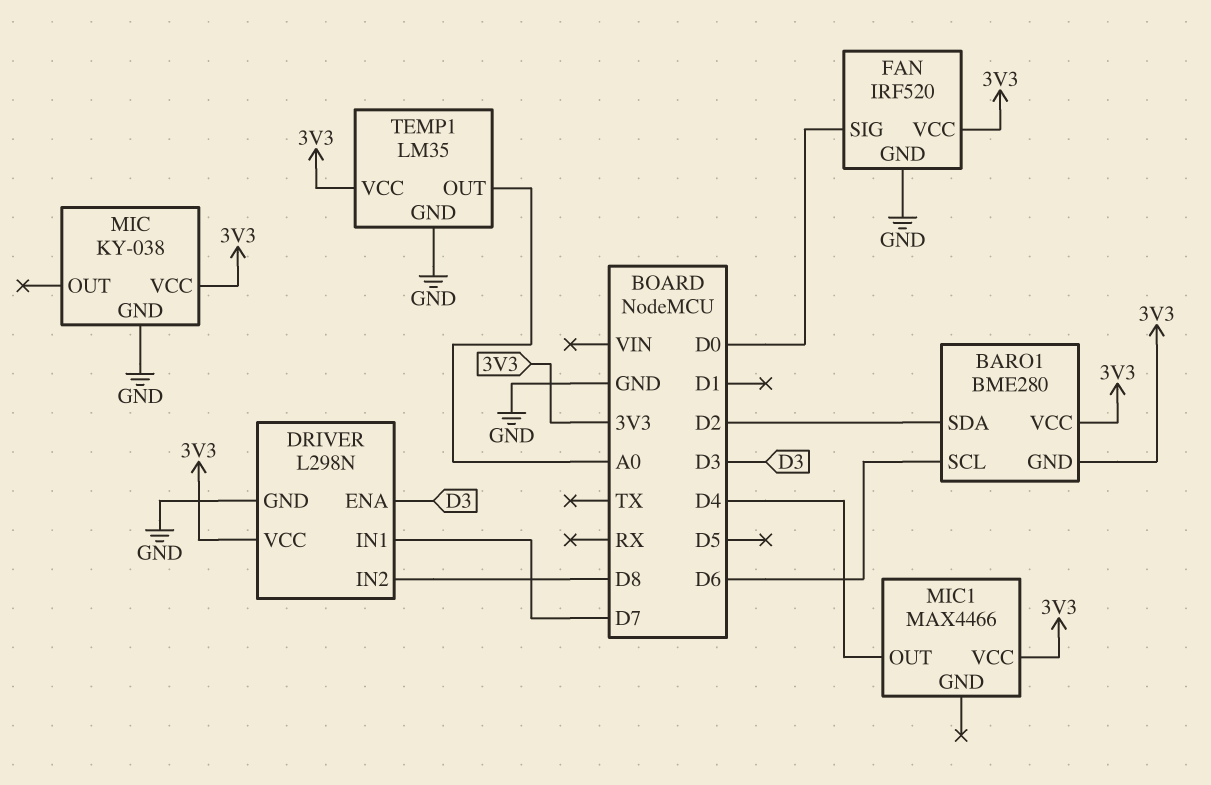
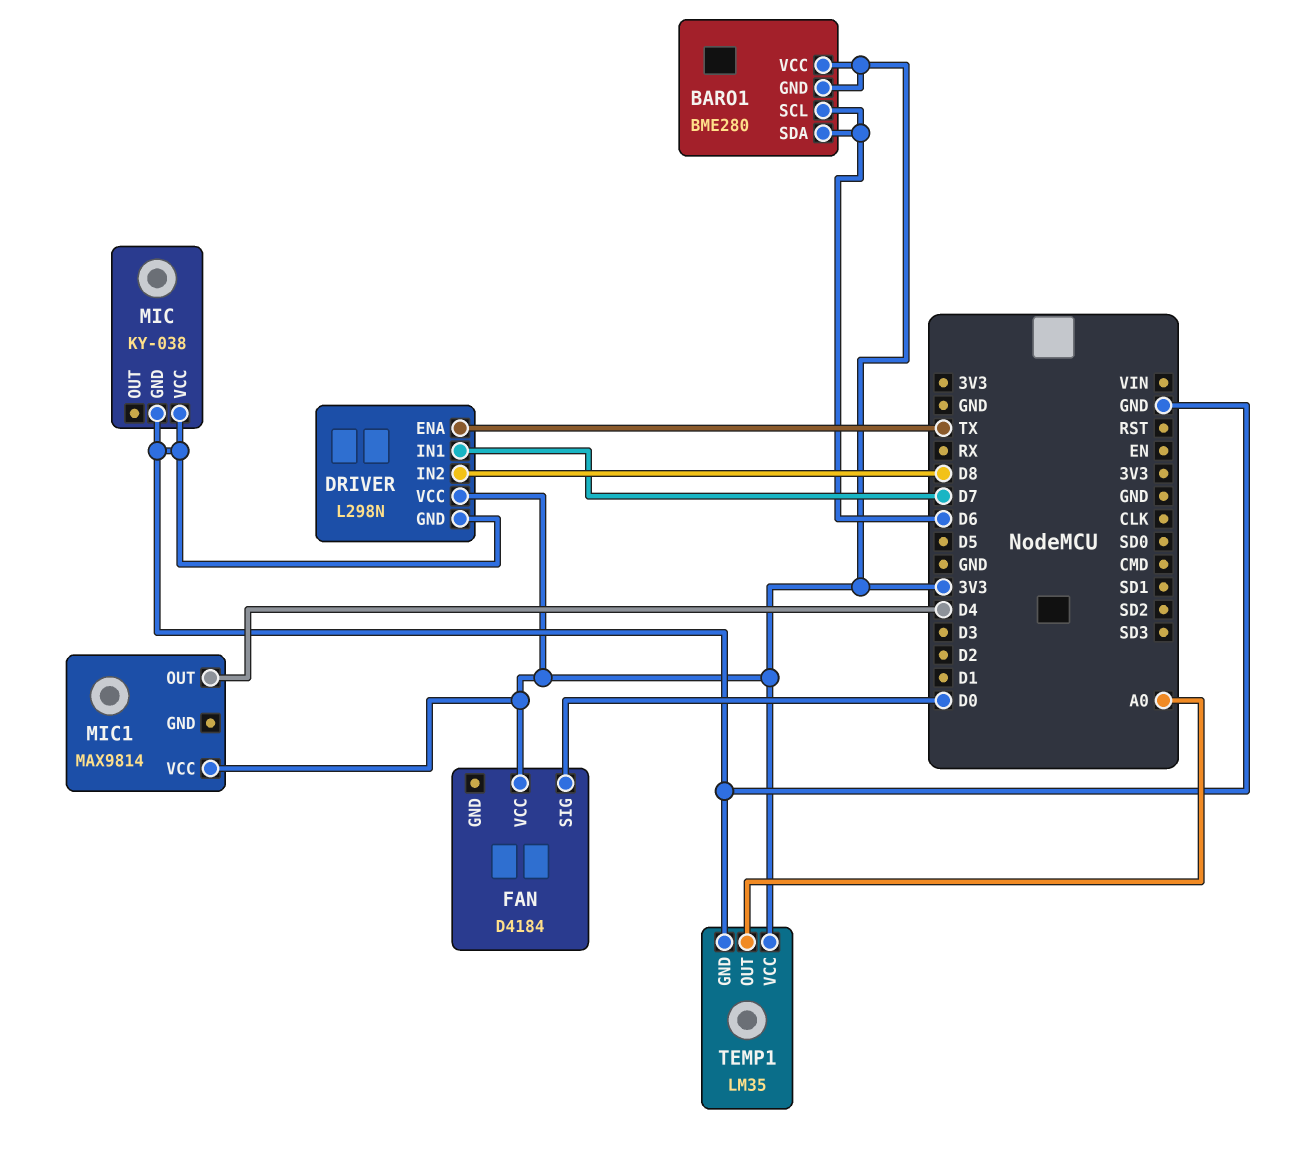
BARO1 pin SDA: D2 -> D6
DRIVER pin ENA: D3 -> TX
FAN: IRF520 -> D4184
FAN pin GND: GND -> none
MIC pin VCC: 3V3 -> GND
MIC1: MAX4466 -> MAX9814

